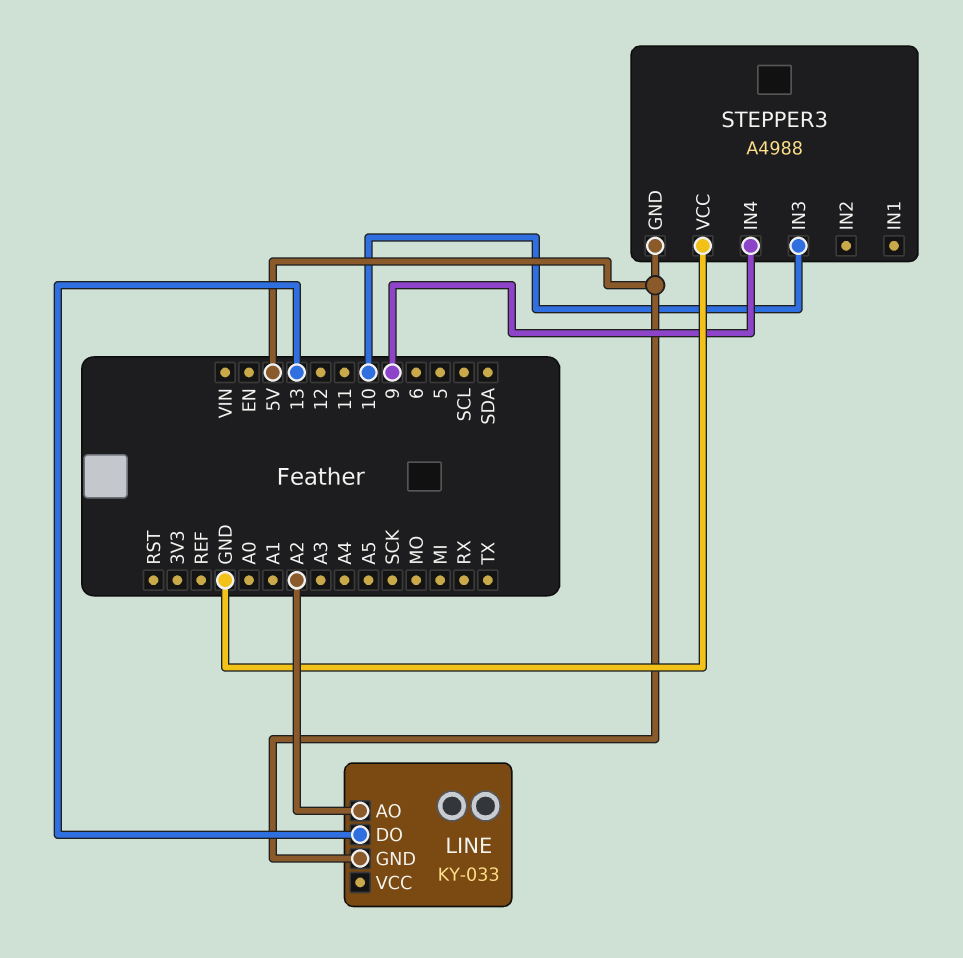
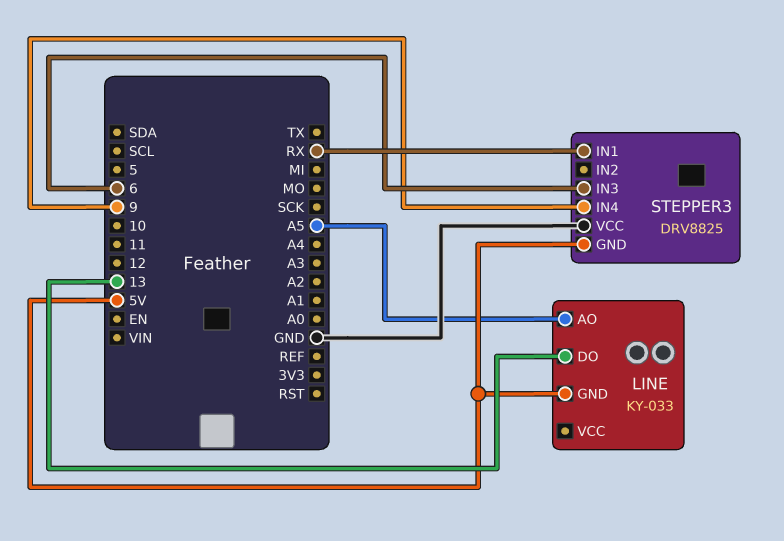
LINE pin AO: A2 -> A5
STEPPER3: A4988 -> DRV8825
STEPPER3 pin IN1: none -> RX
STEPPER3 pin IN3: 10 -> 6

